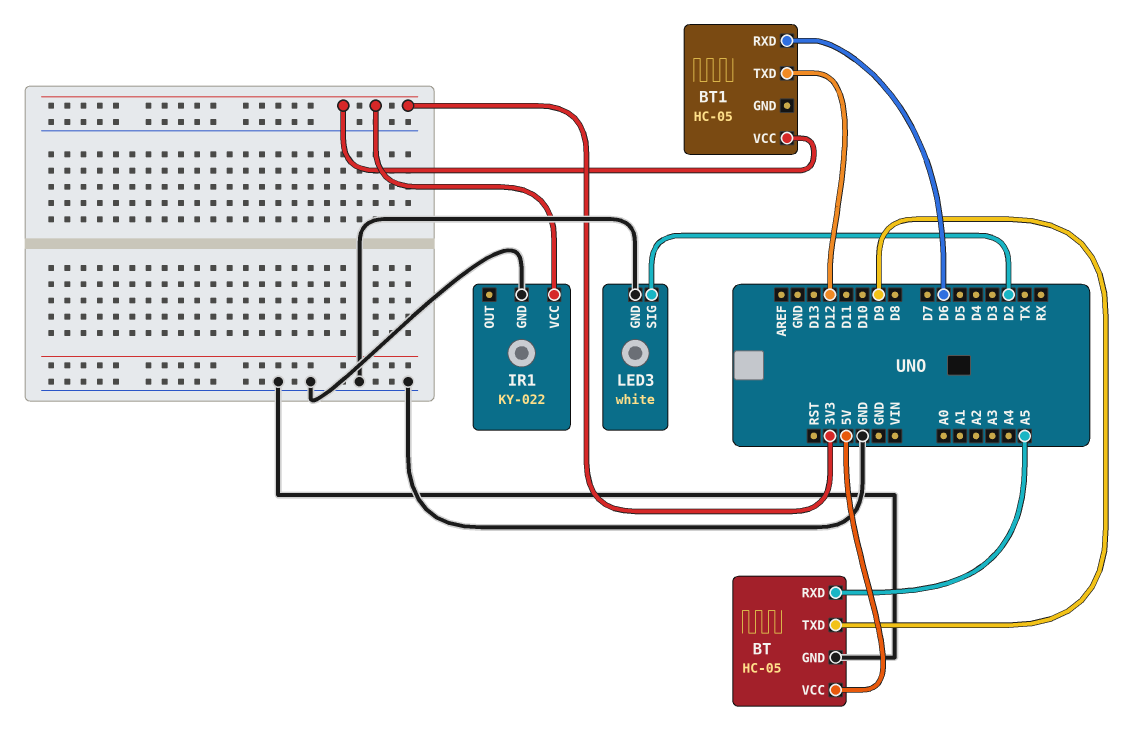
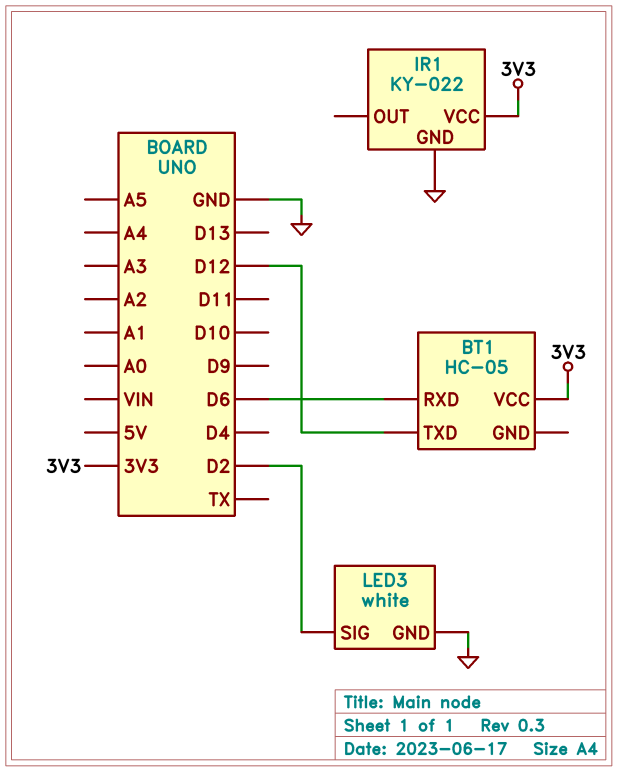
BT: HC-05 -> none
BT pin GND: GND -> none
BT pin RXD: A5 -> none
BT pin TXD: D9 -> none
BT pin VCC: 5V -> none

